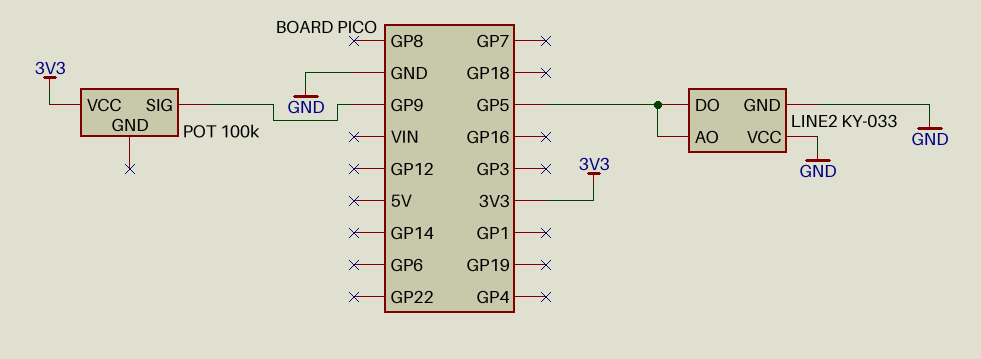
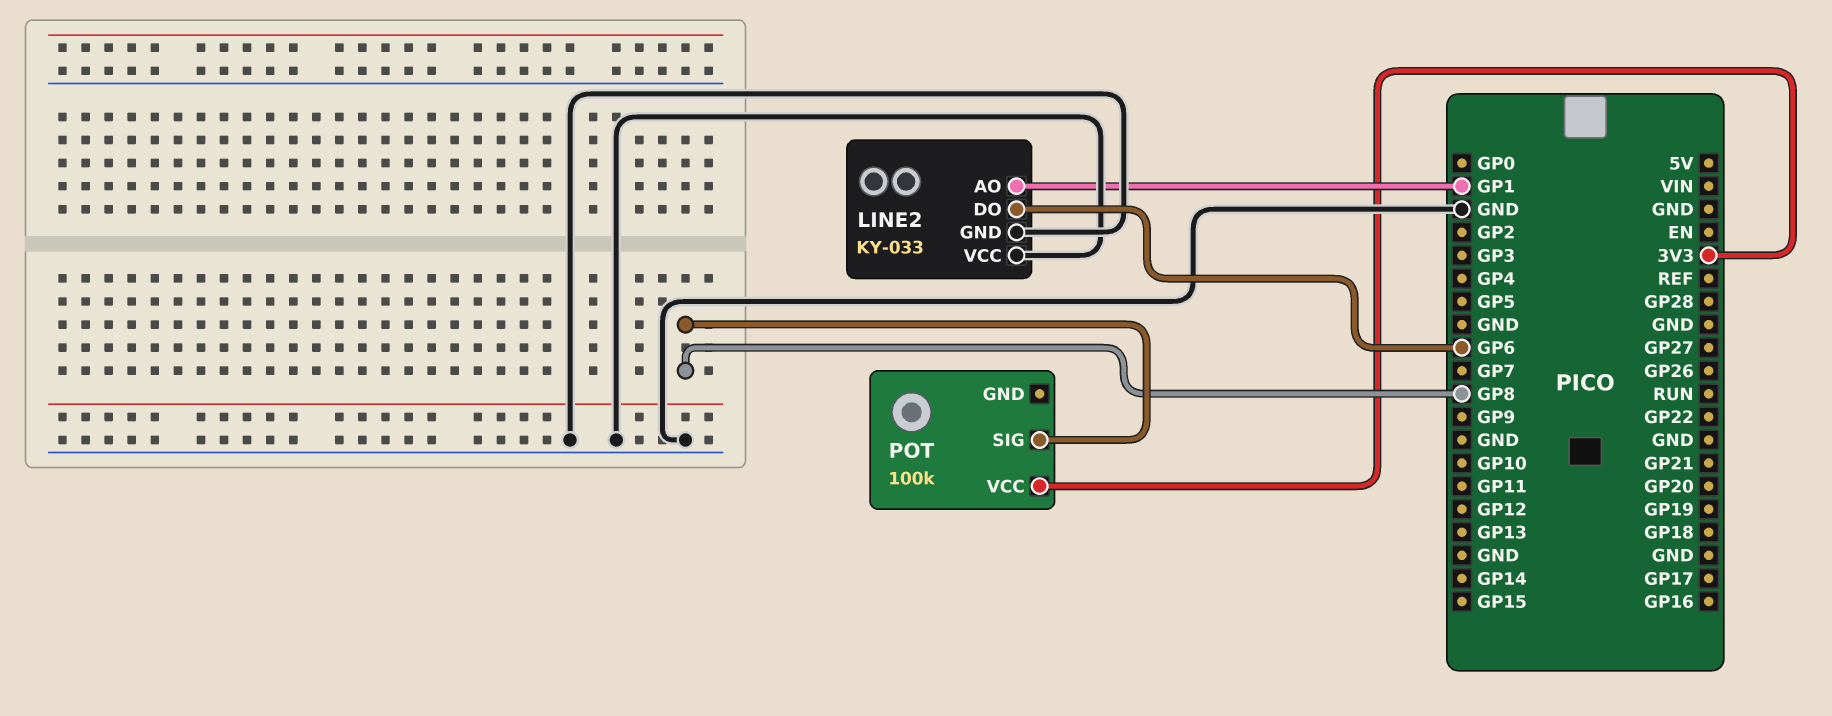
LINE2 pin AO: GP5 -> GP1
LINE2 pin DO: GP5 -> GP6
POT pin SIG: GP9 -> GP8

